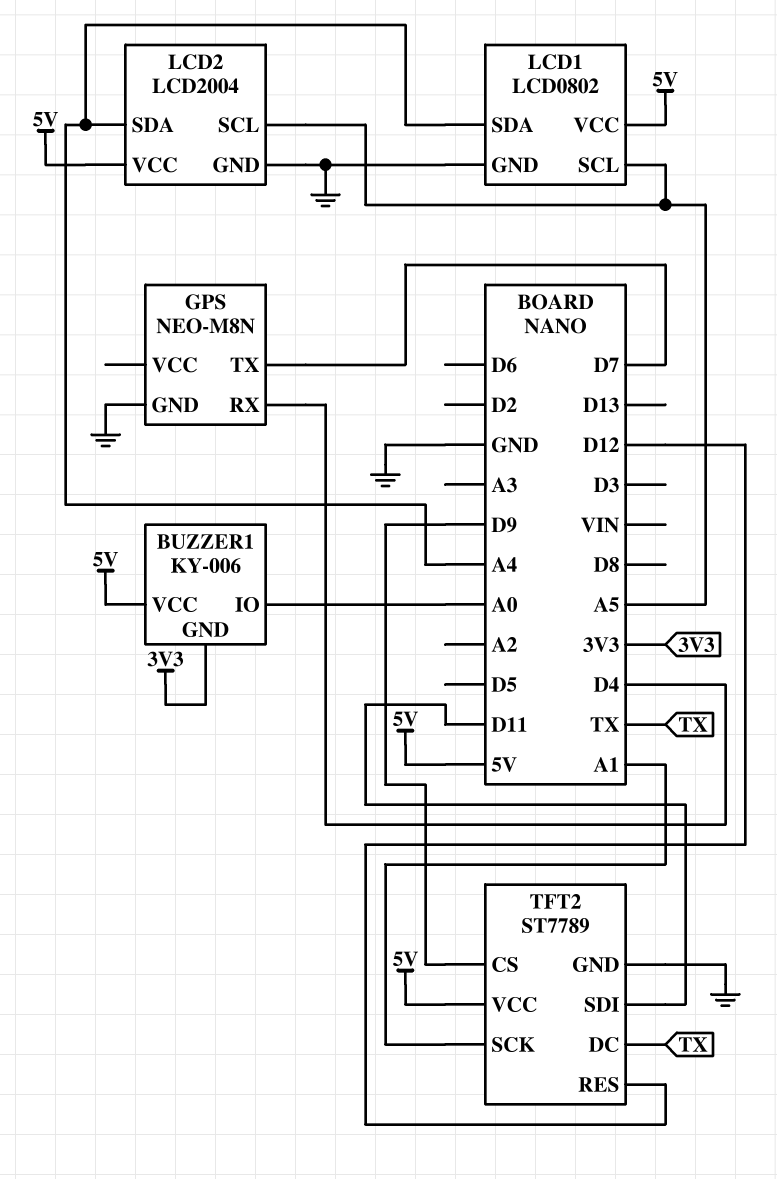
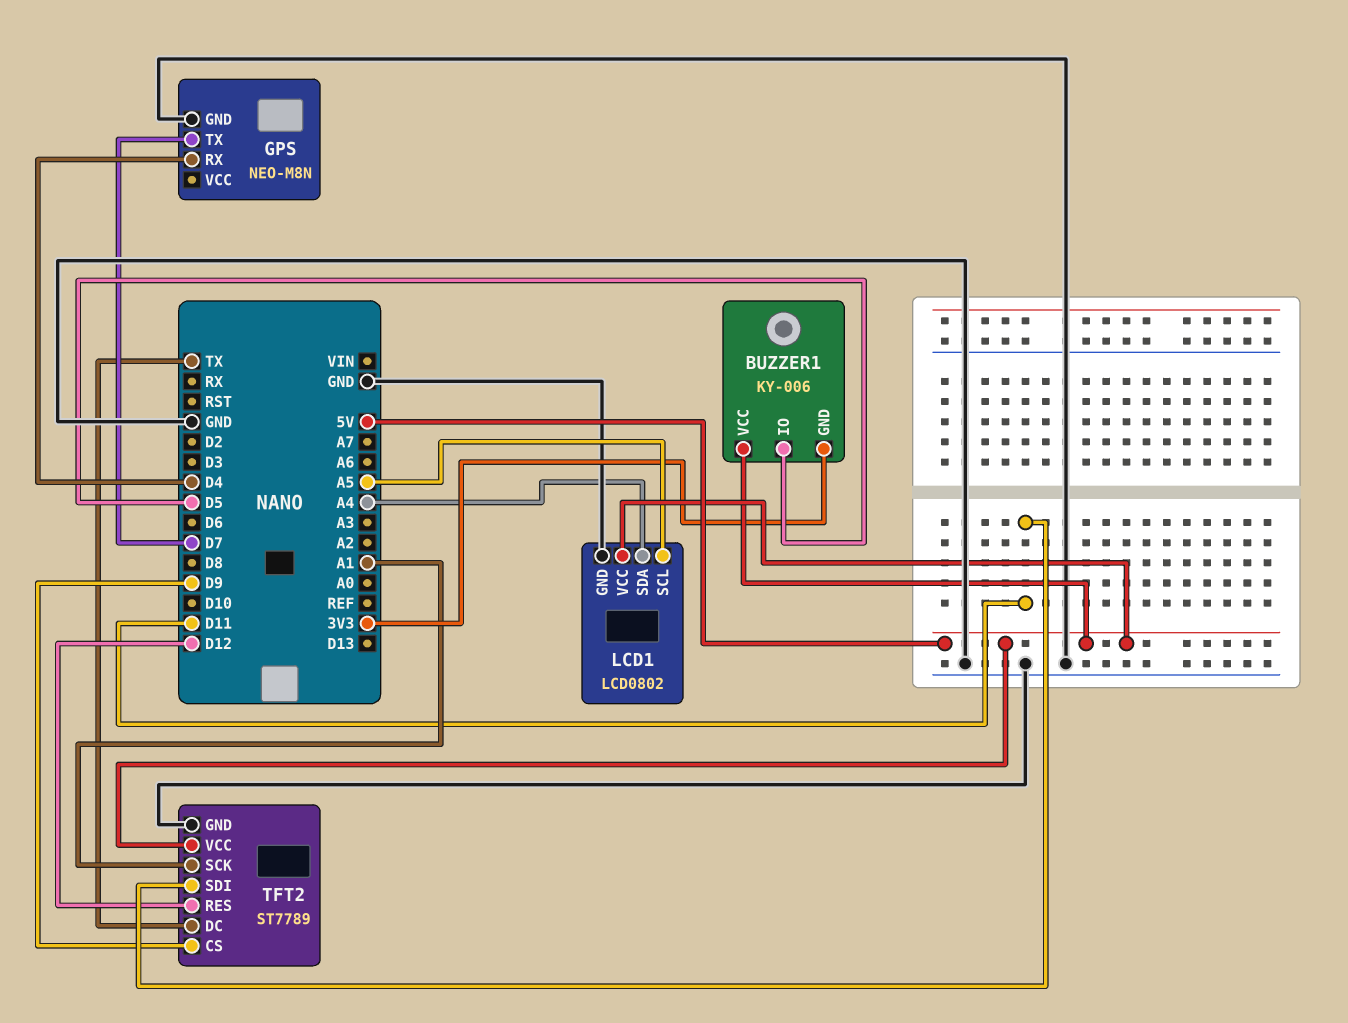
BUZZER1 pin IO: A0 -> D5
LCD2: LCD2004 -> none
LCD2 pin GND: GND -> none
LCD2 pin SCL: A5 -> none
LCD2 pin SDA: A4 -> none
LCD2 pin VCC: 5V -> none

